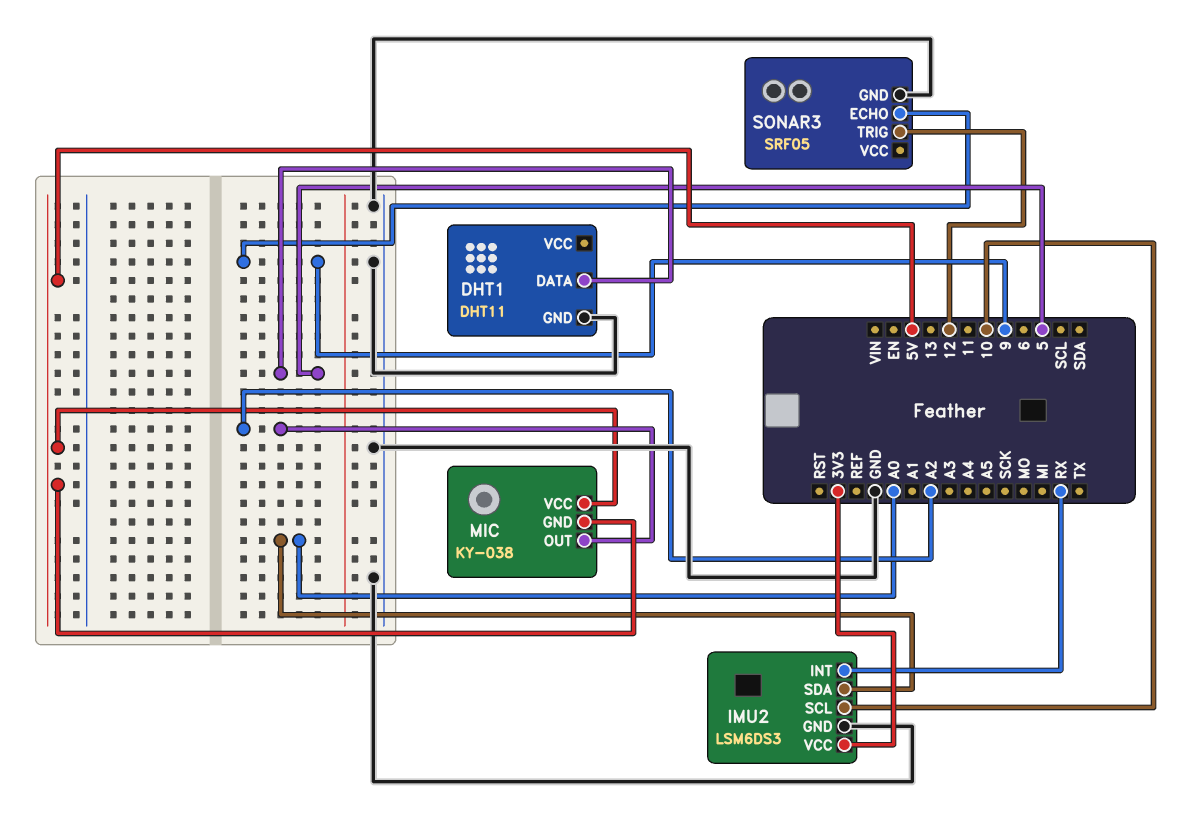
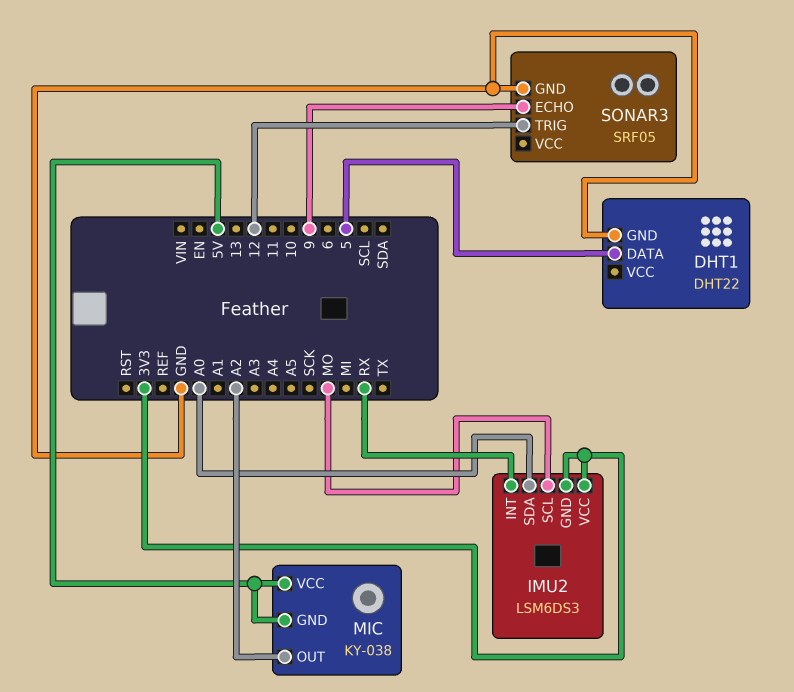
DHT1: DHT11 -> DHT22
IMU2 pin GND: GND -> 3V3
IMU2 pin SCL: 10 -> MO

